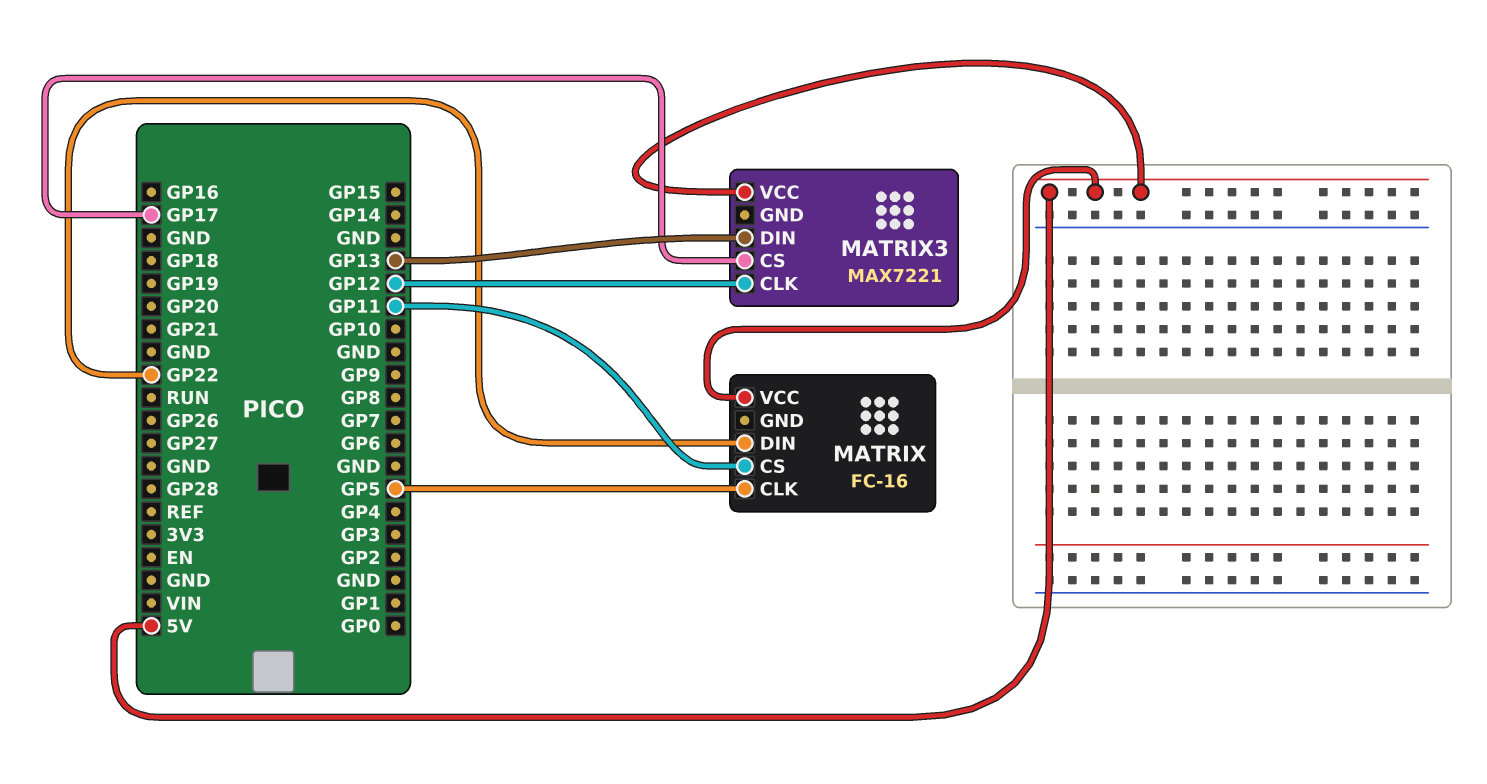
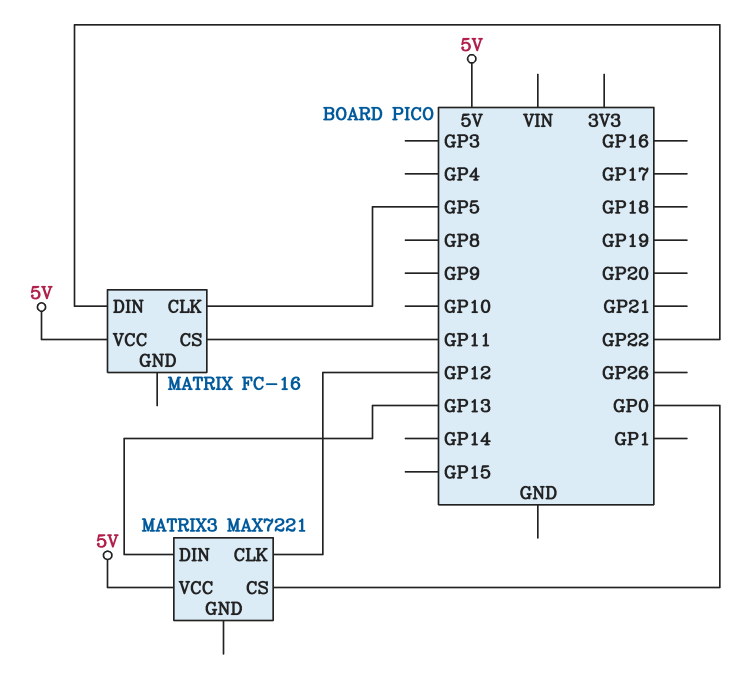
MATRIX3 pin CS: GP17 -> GP0

